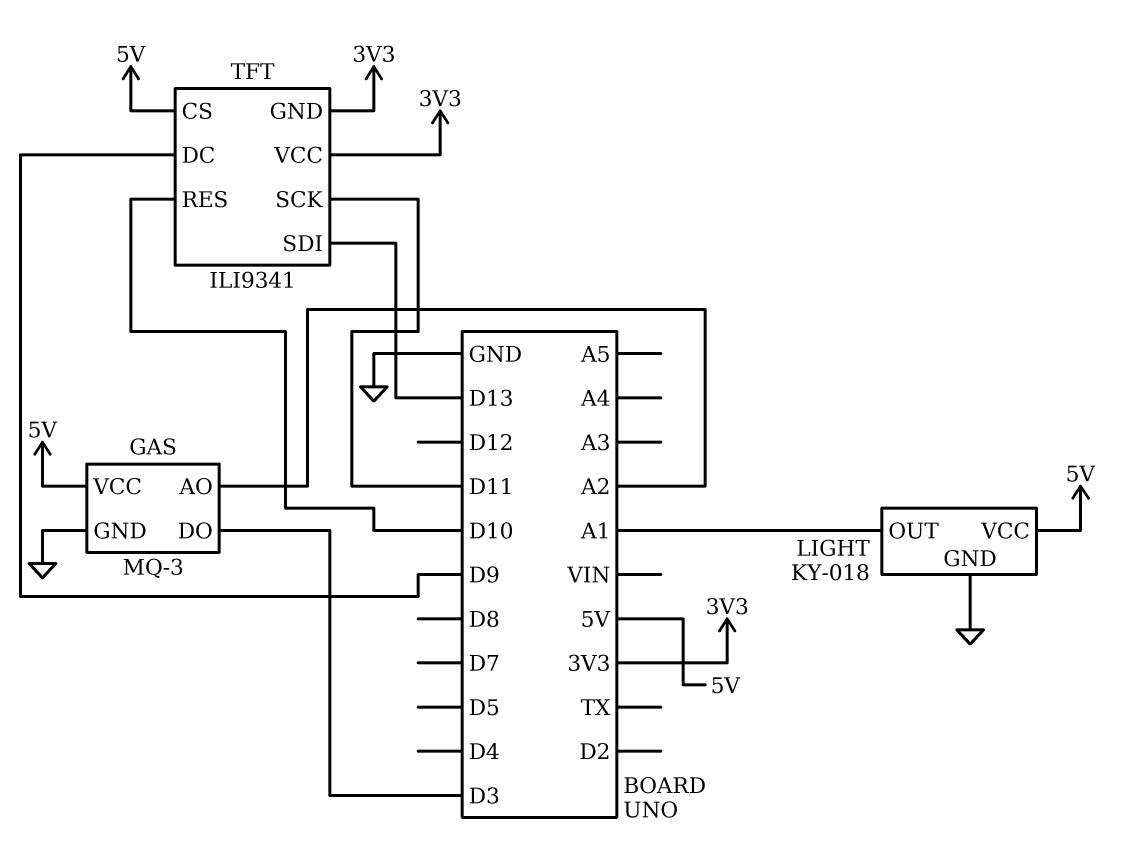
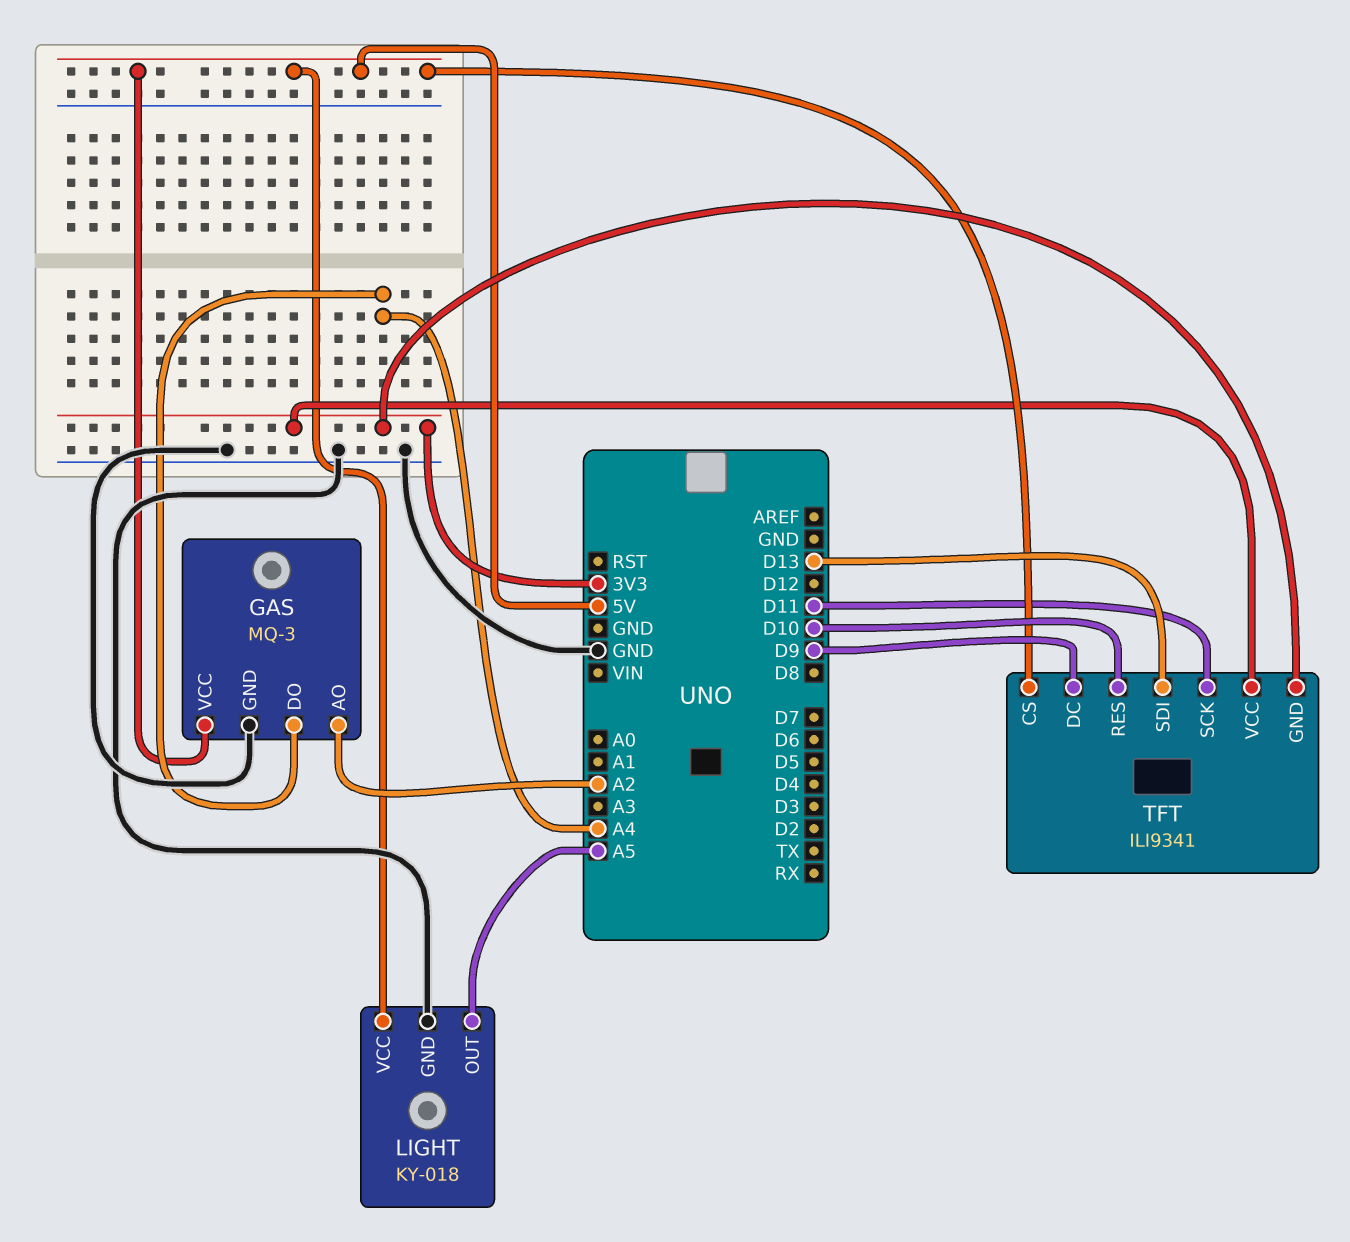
GAS pin DO: D3 -> A4
LIGHT pin OUT: A1 -> A5

